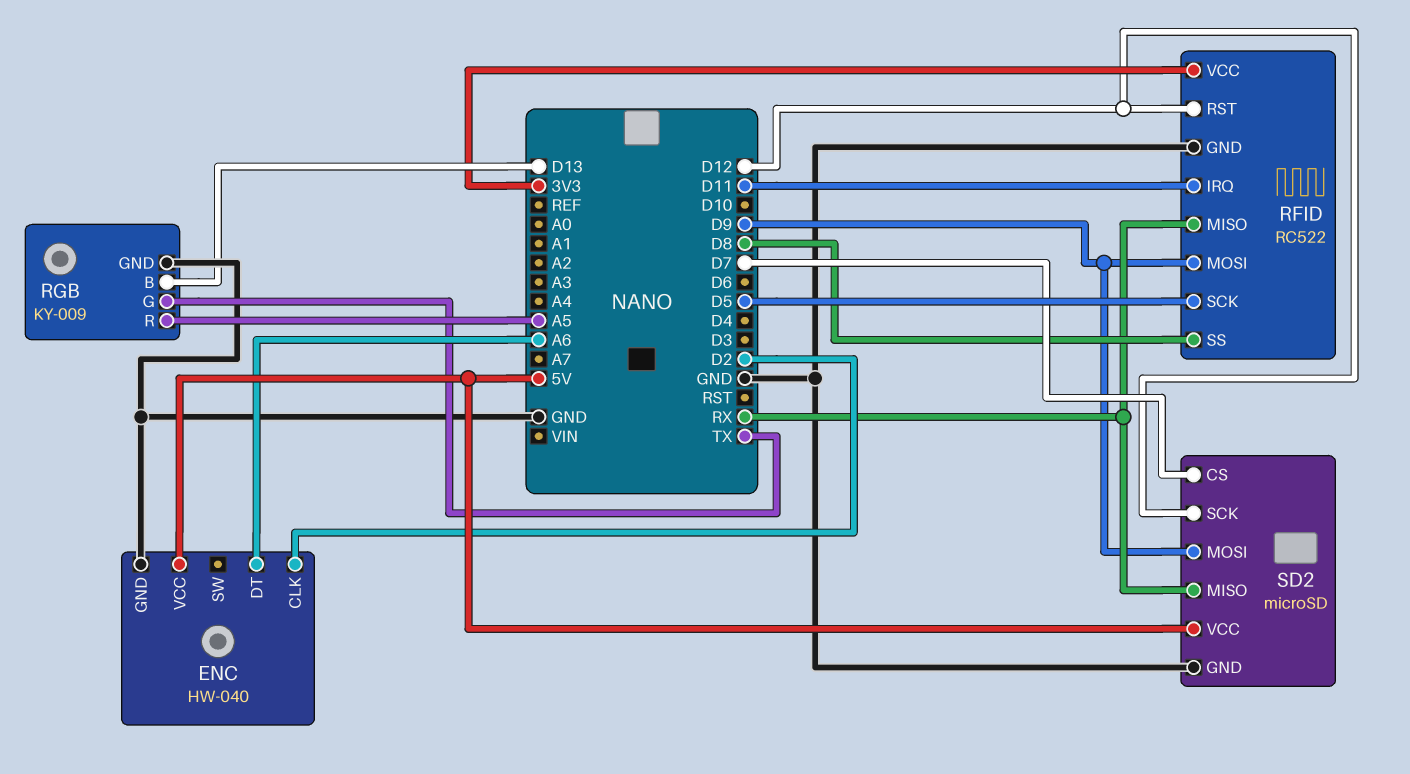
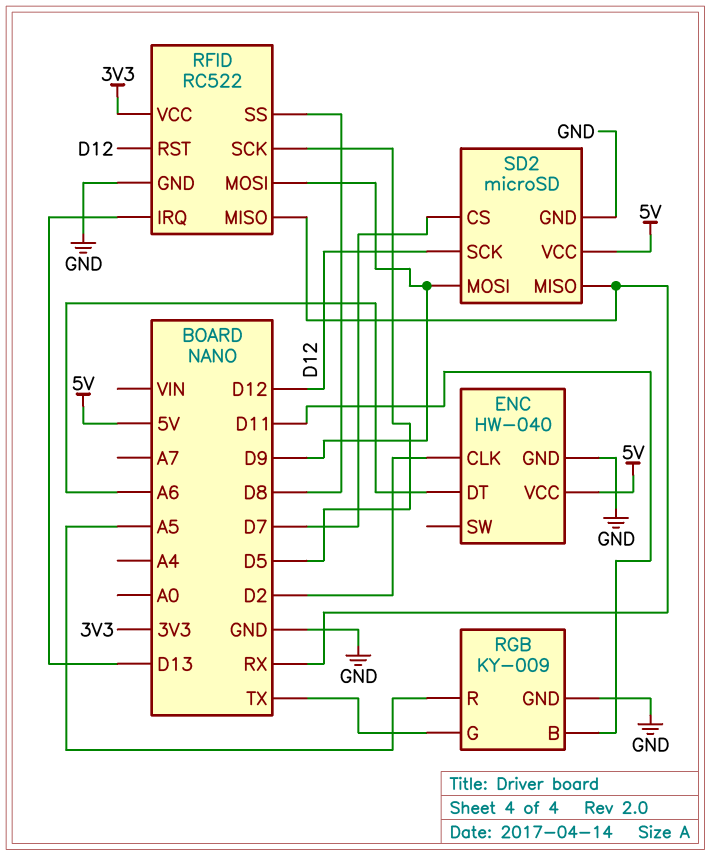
RFID pin IRQ: D11 -> D13
RGB pin B: D13 -> D11

